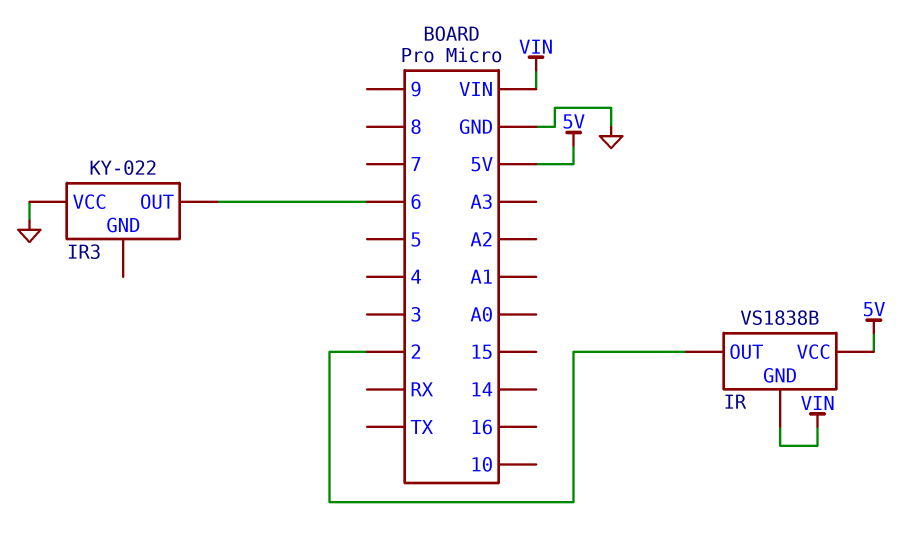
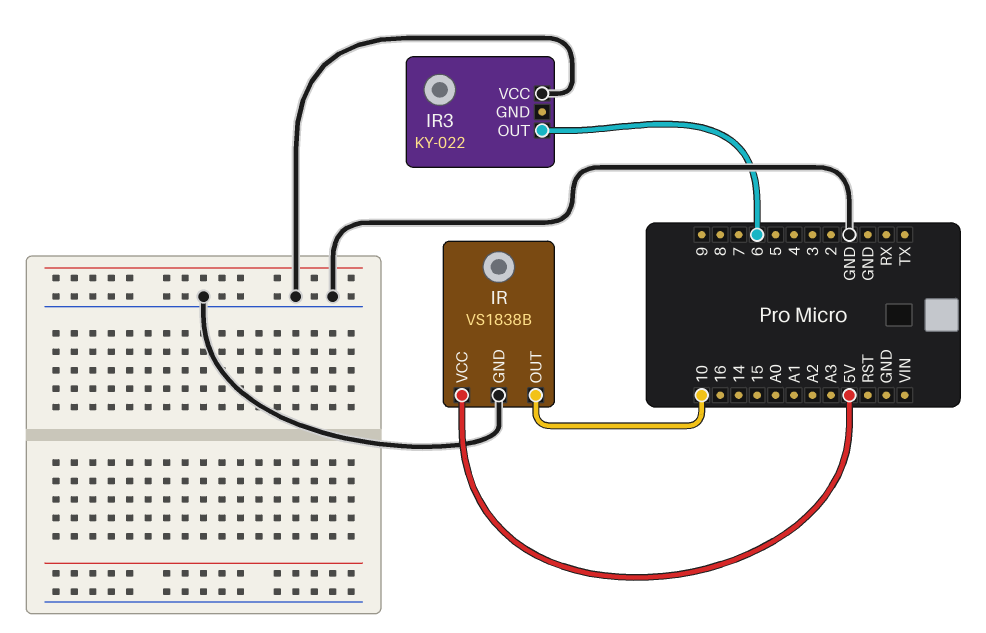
IR pin GND: VIN -> GND
IR pin OUT: 2 -> 10

